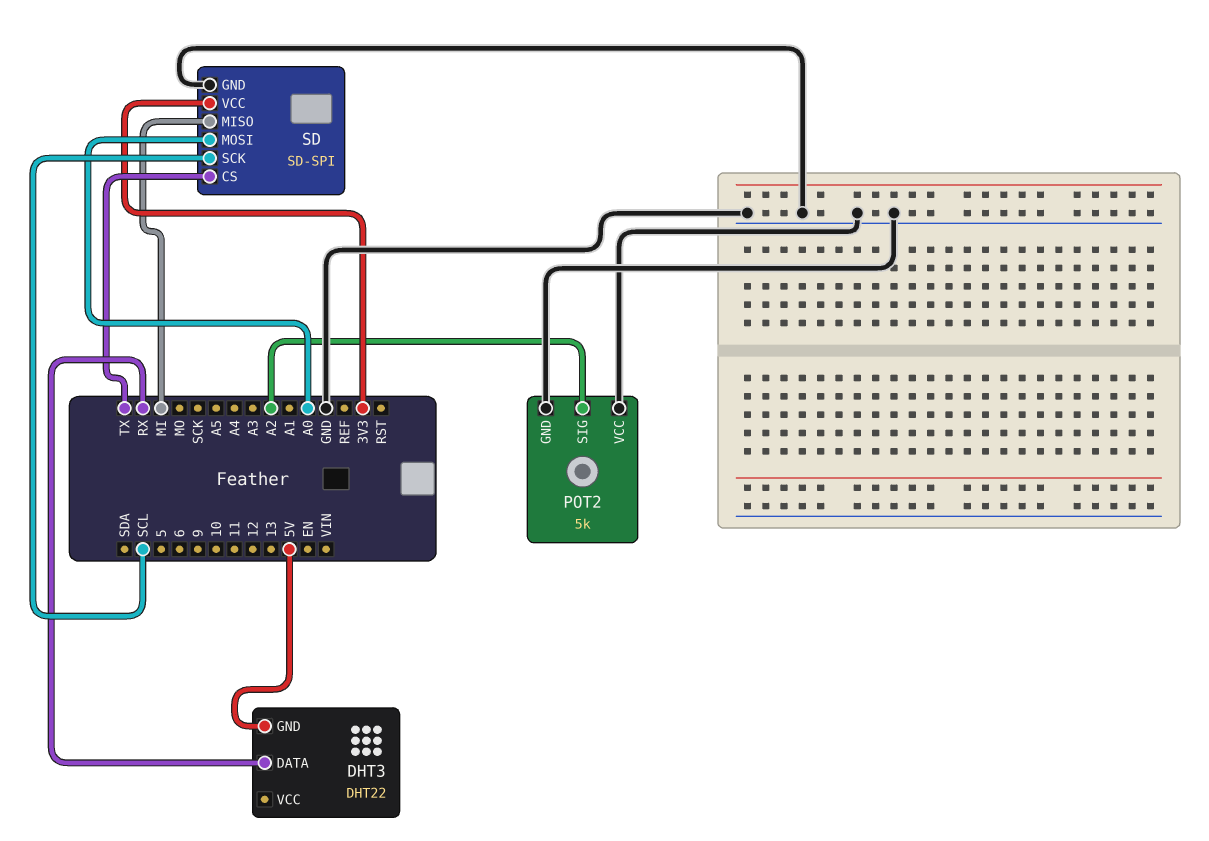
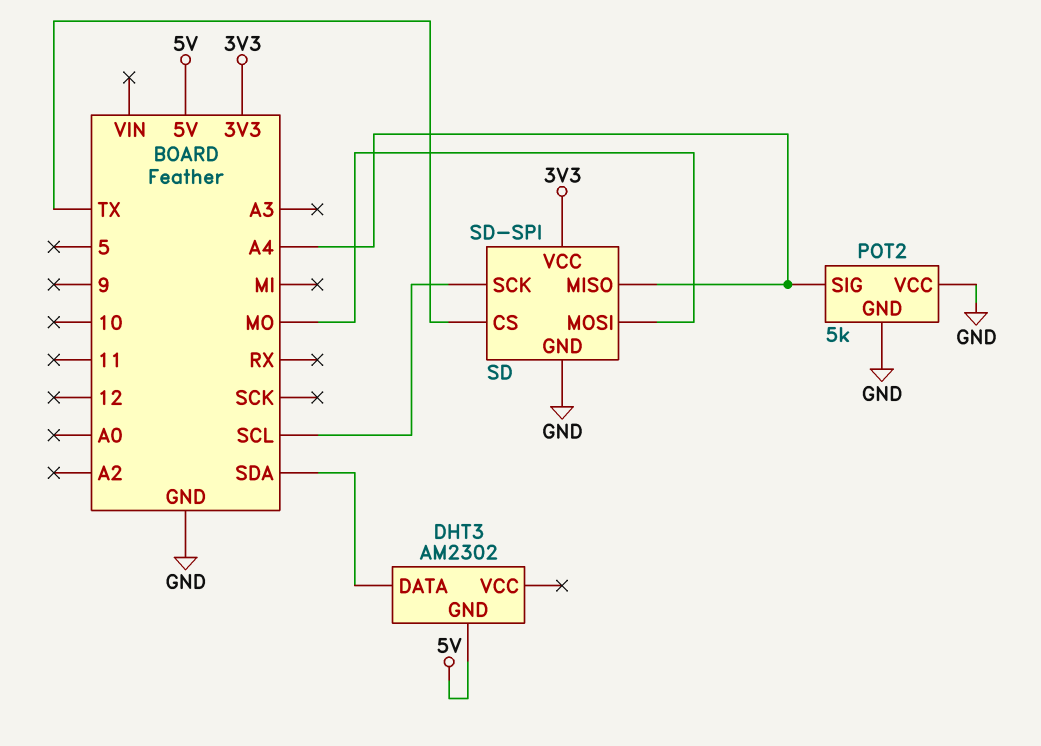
DHT3: DHT22 -> AM2302
DHT3 pin DATA: RX -> SDA
POT2 pin SIG: A2 -> A4
SD pin MISO: MI -> A4
SD pin MOSI: A0 -> MO

